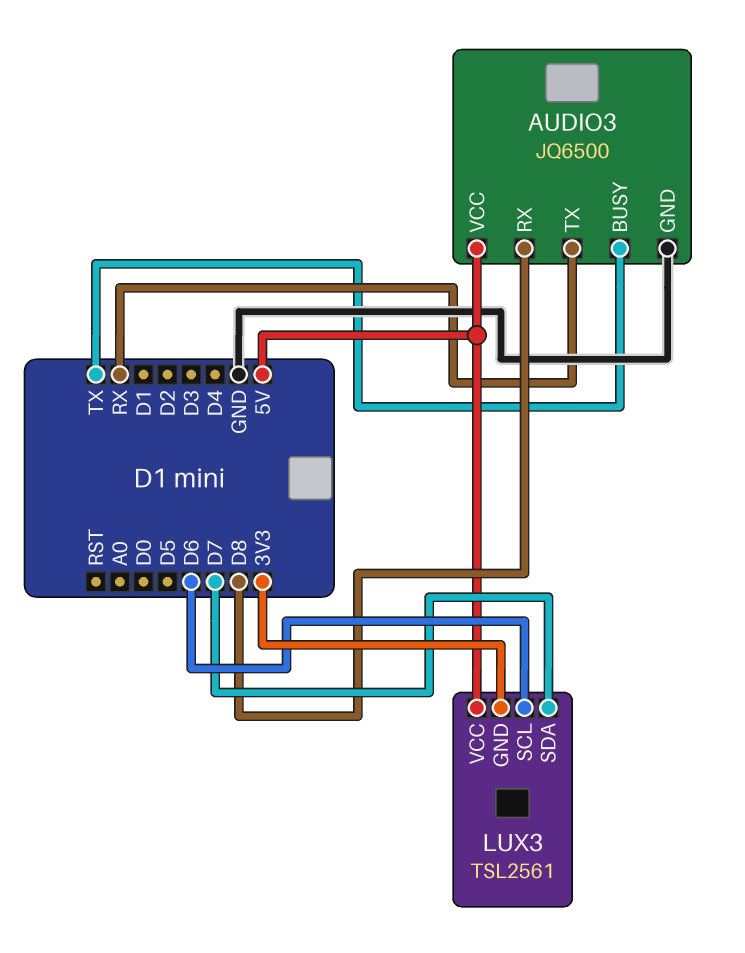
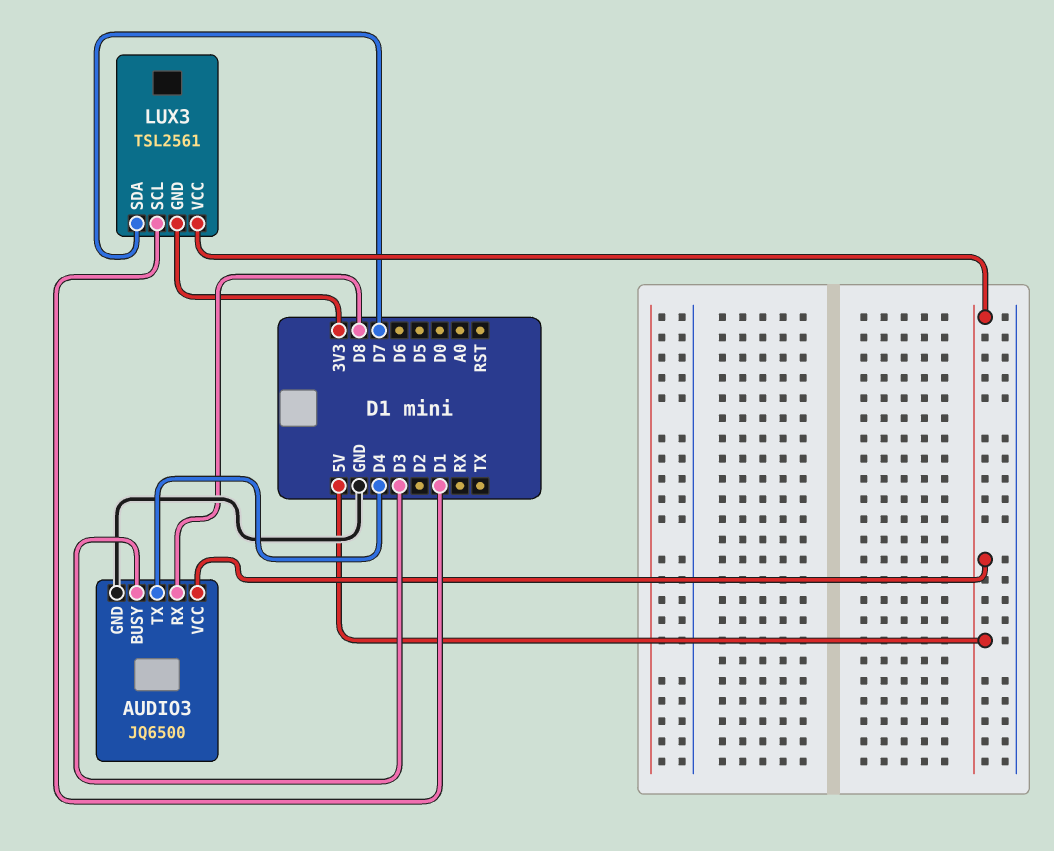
AUDIO3 pin BUSY: TX -> D3
AUDIO3 pin TX: RX -> D4
LUX3 pin SCL: D6 -> D1

